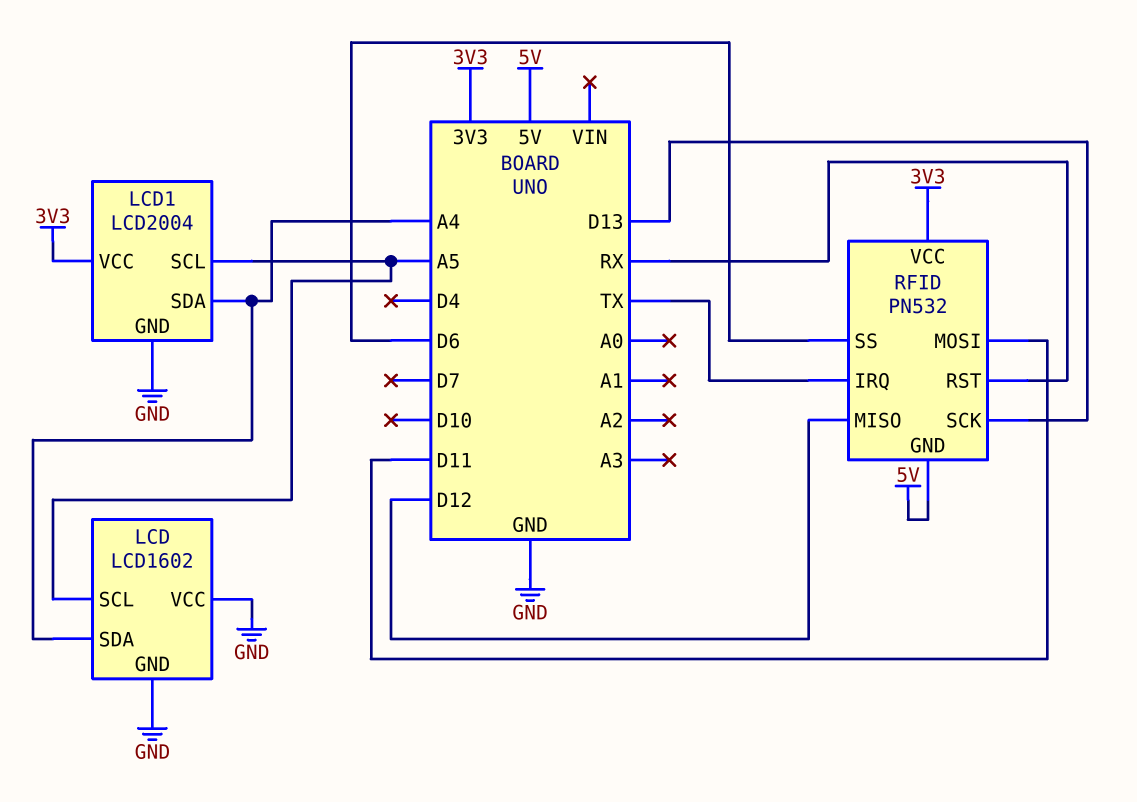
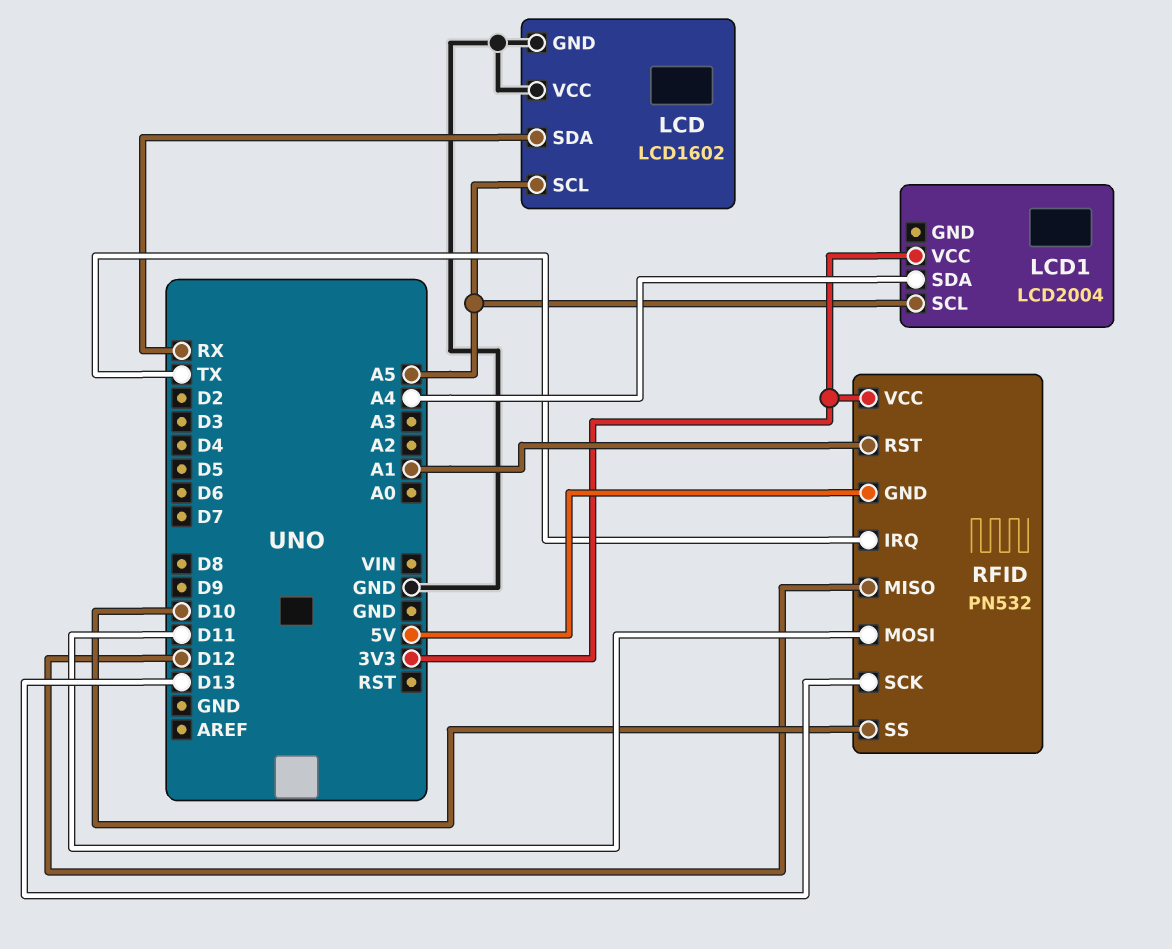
LCD pin SDA: A4 -> RX
LCD1 pin GND: GND -> none
RFID pin RST: RX -> A1
RFID pin SS: D6 -> D10

